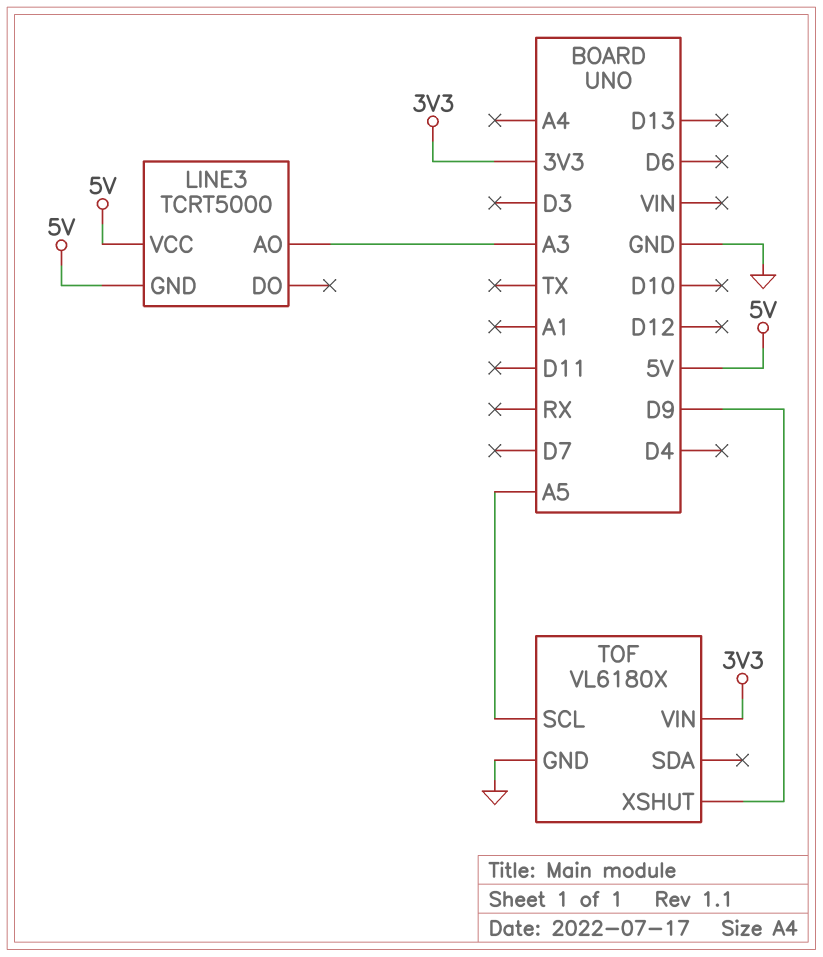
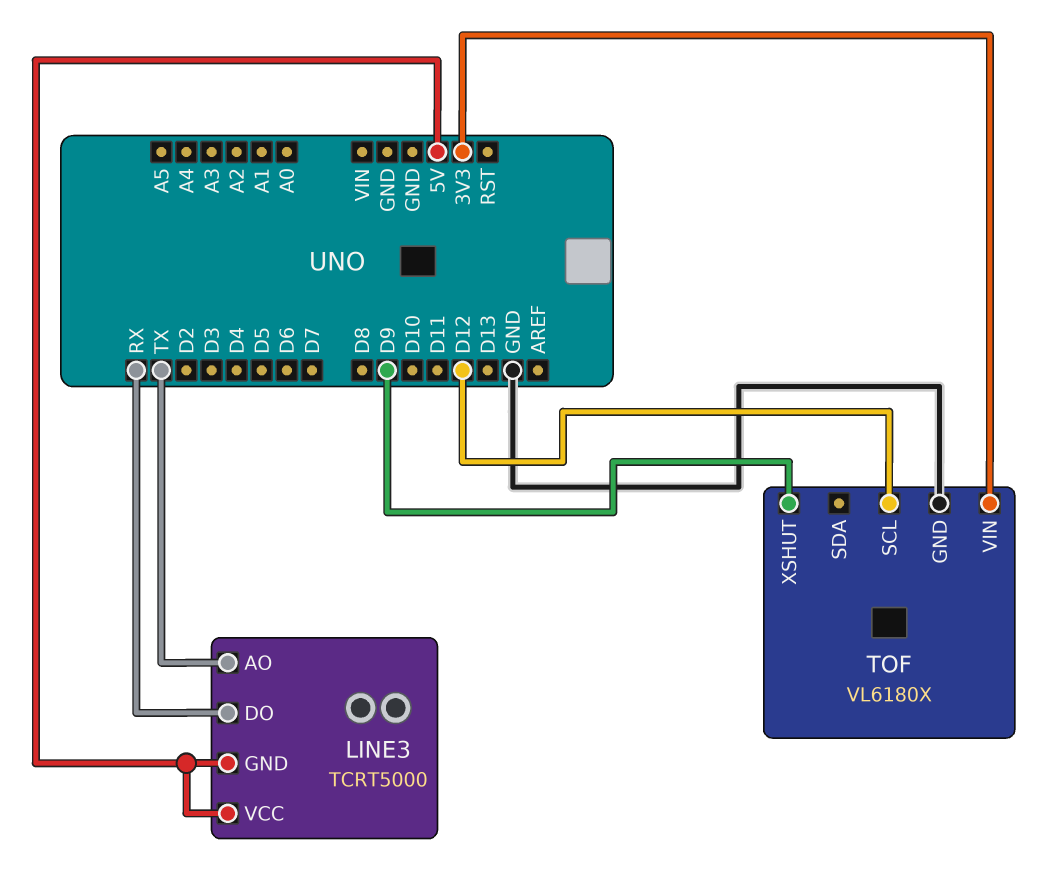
LINE3 pin AO: A3 -> TX
LINE3 pin DO: none -> RX
TOF pin SCL: A5 -> D12

